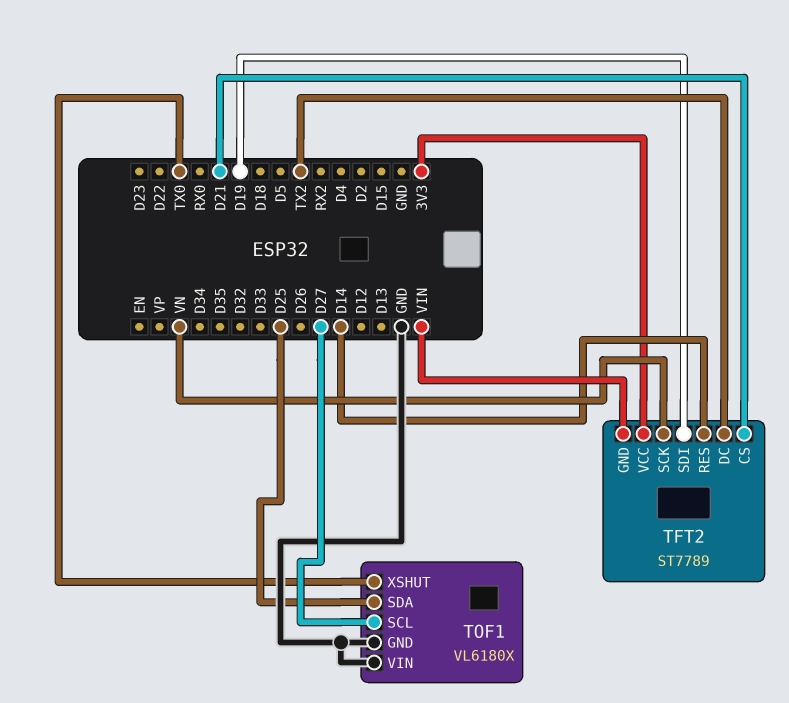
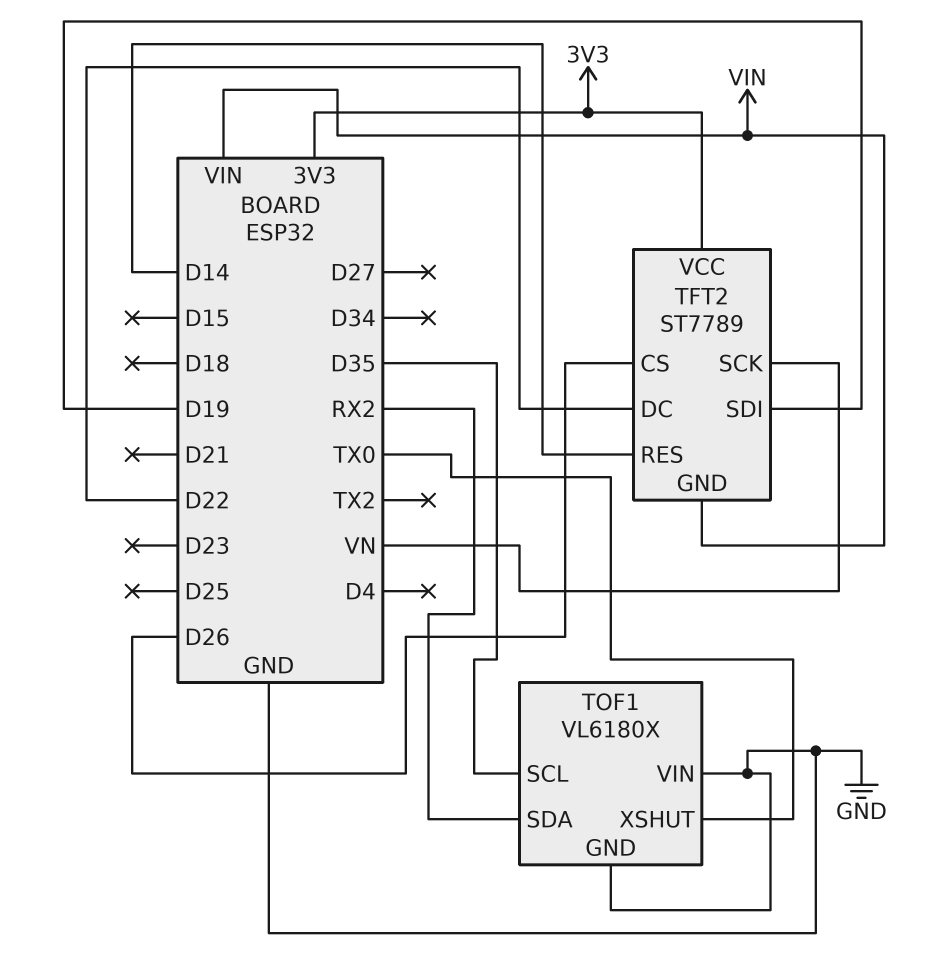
TFT2 pin CS: D21 -> D26
TFT2 pin DC: TX2 -> D22
TOF1 pin SCL: D27 -> D35
TOF1 pin SDA: D25 -> RX2

